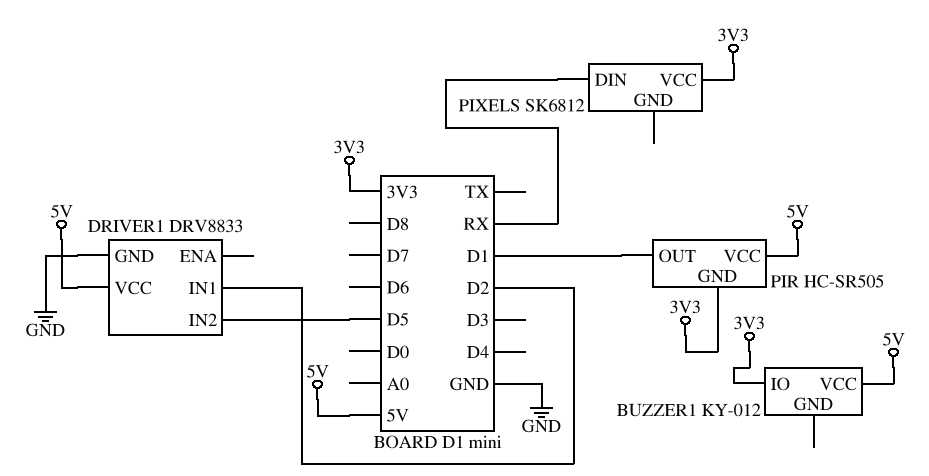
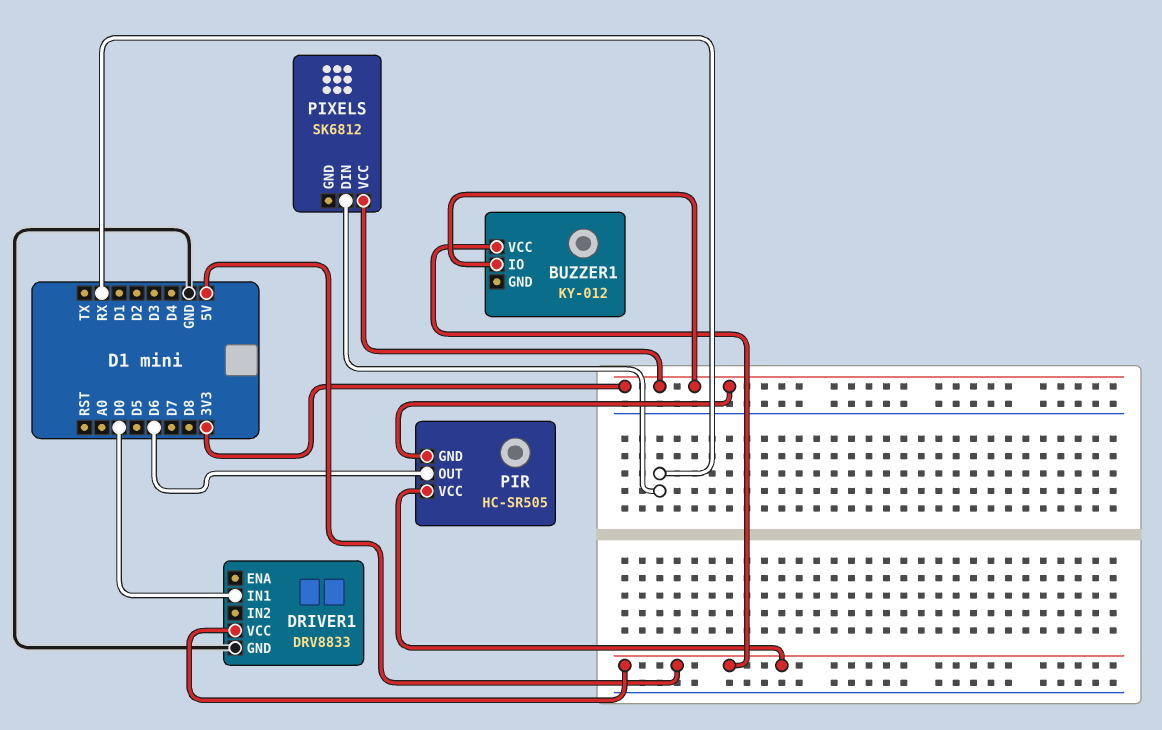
DRIVER1 pin IN1: D2 -> D0
DRIVER1 pin IN2: D5 -> none
PIR pin OUT: D1 -> D6

